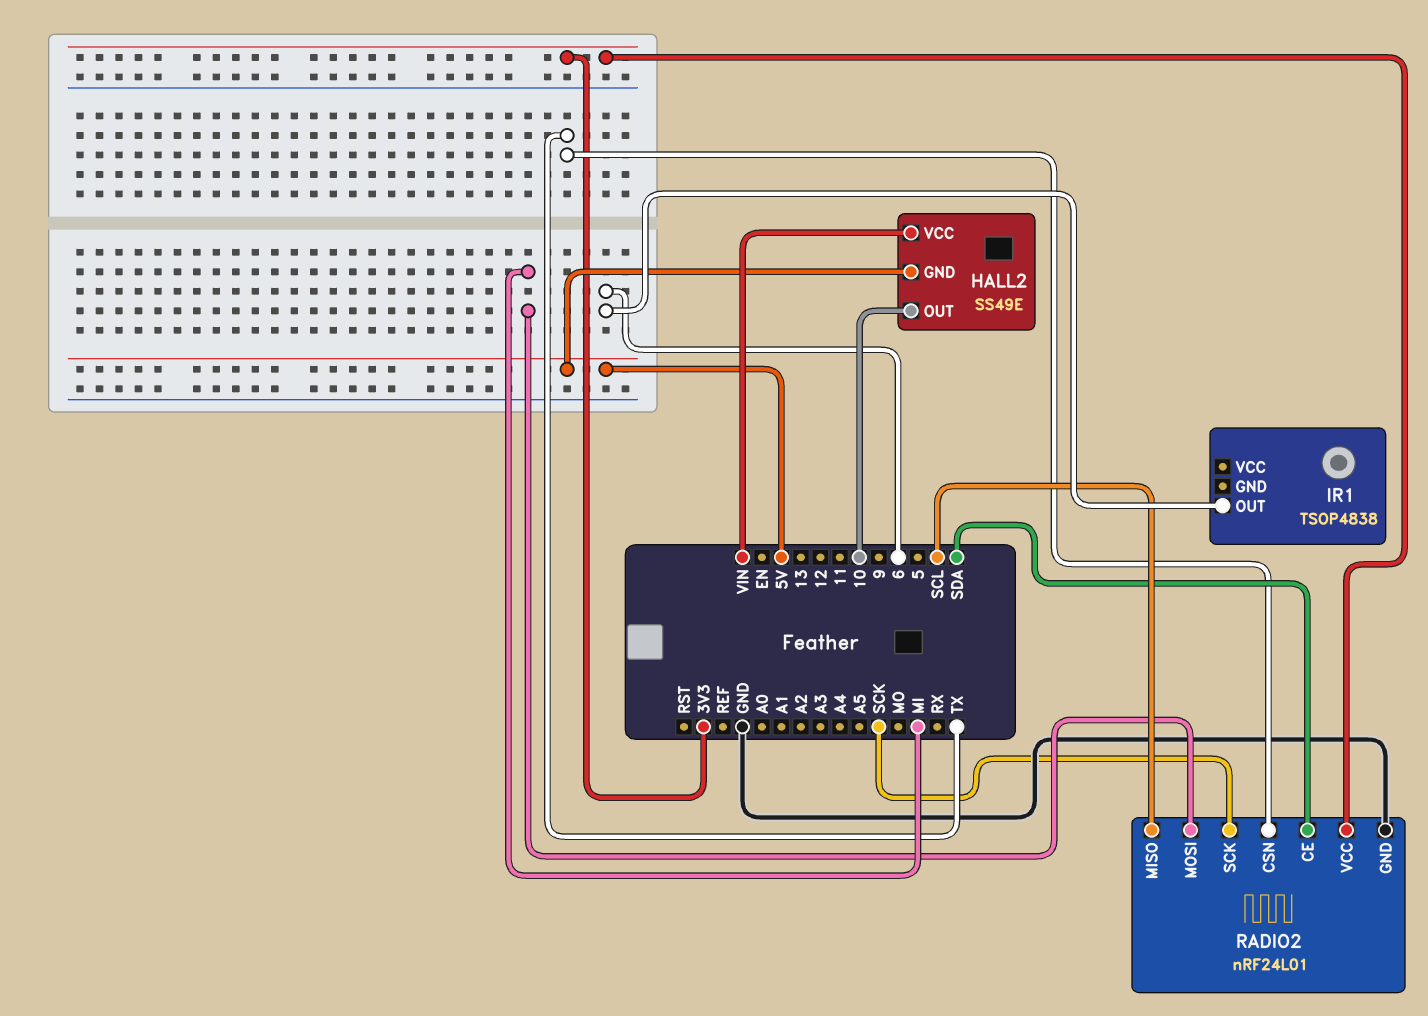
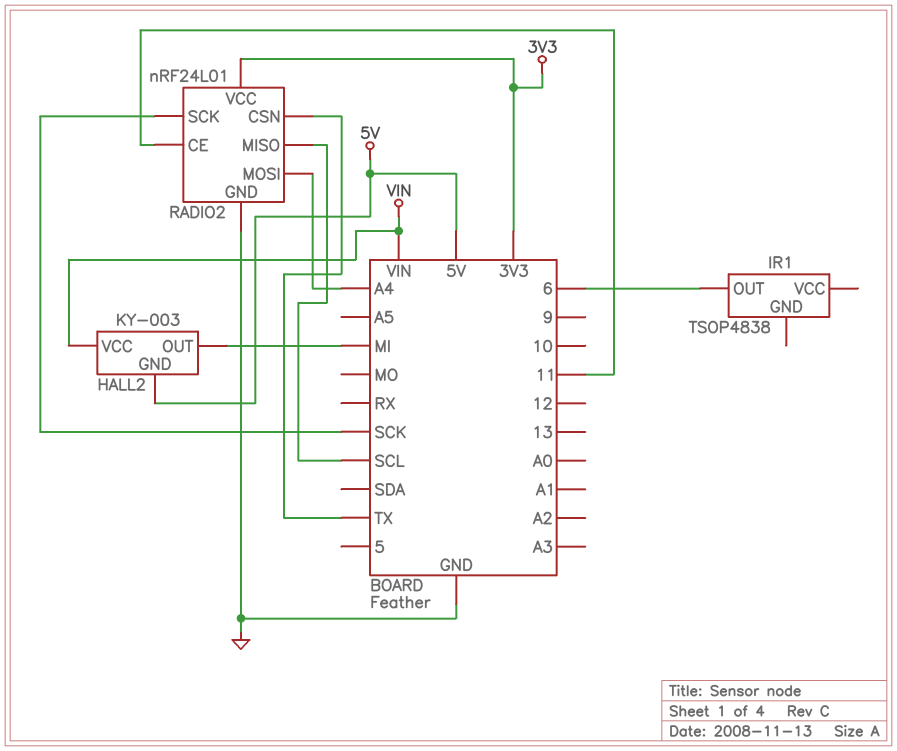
HALL2: SS49E -> KY-003
HALL2 pin OUT: 10 -> MI
RADIO2 pin CE: SDA -> 11
RADIO2 pin MOSI: MI -> A4

